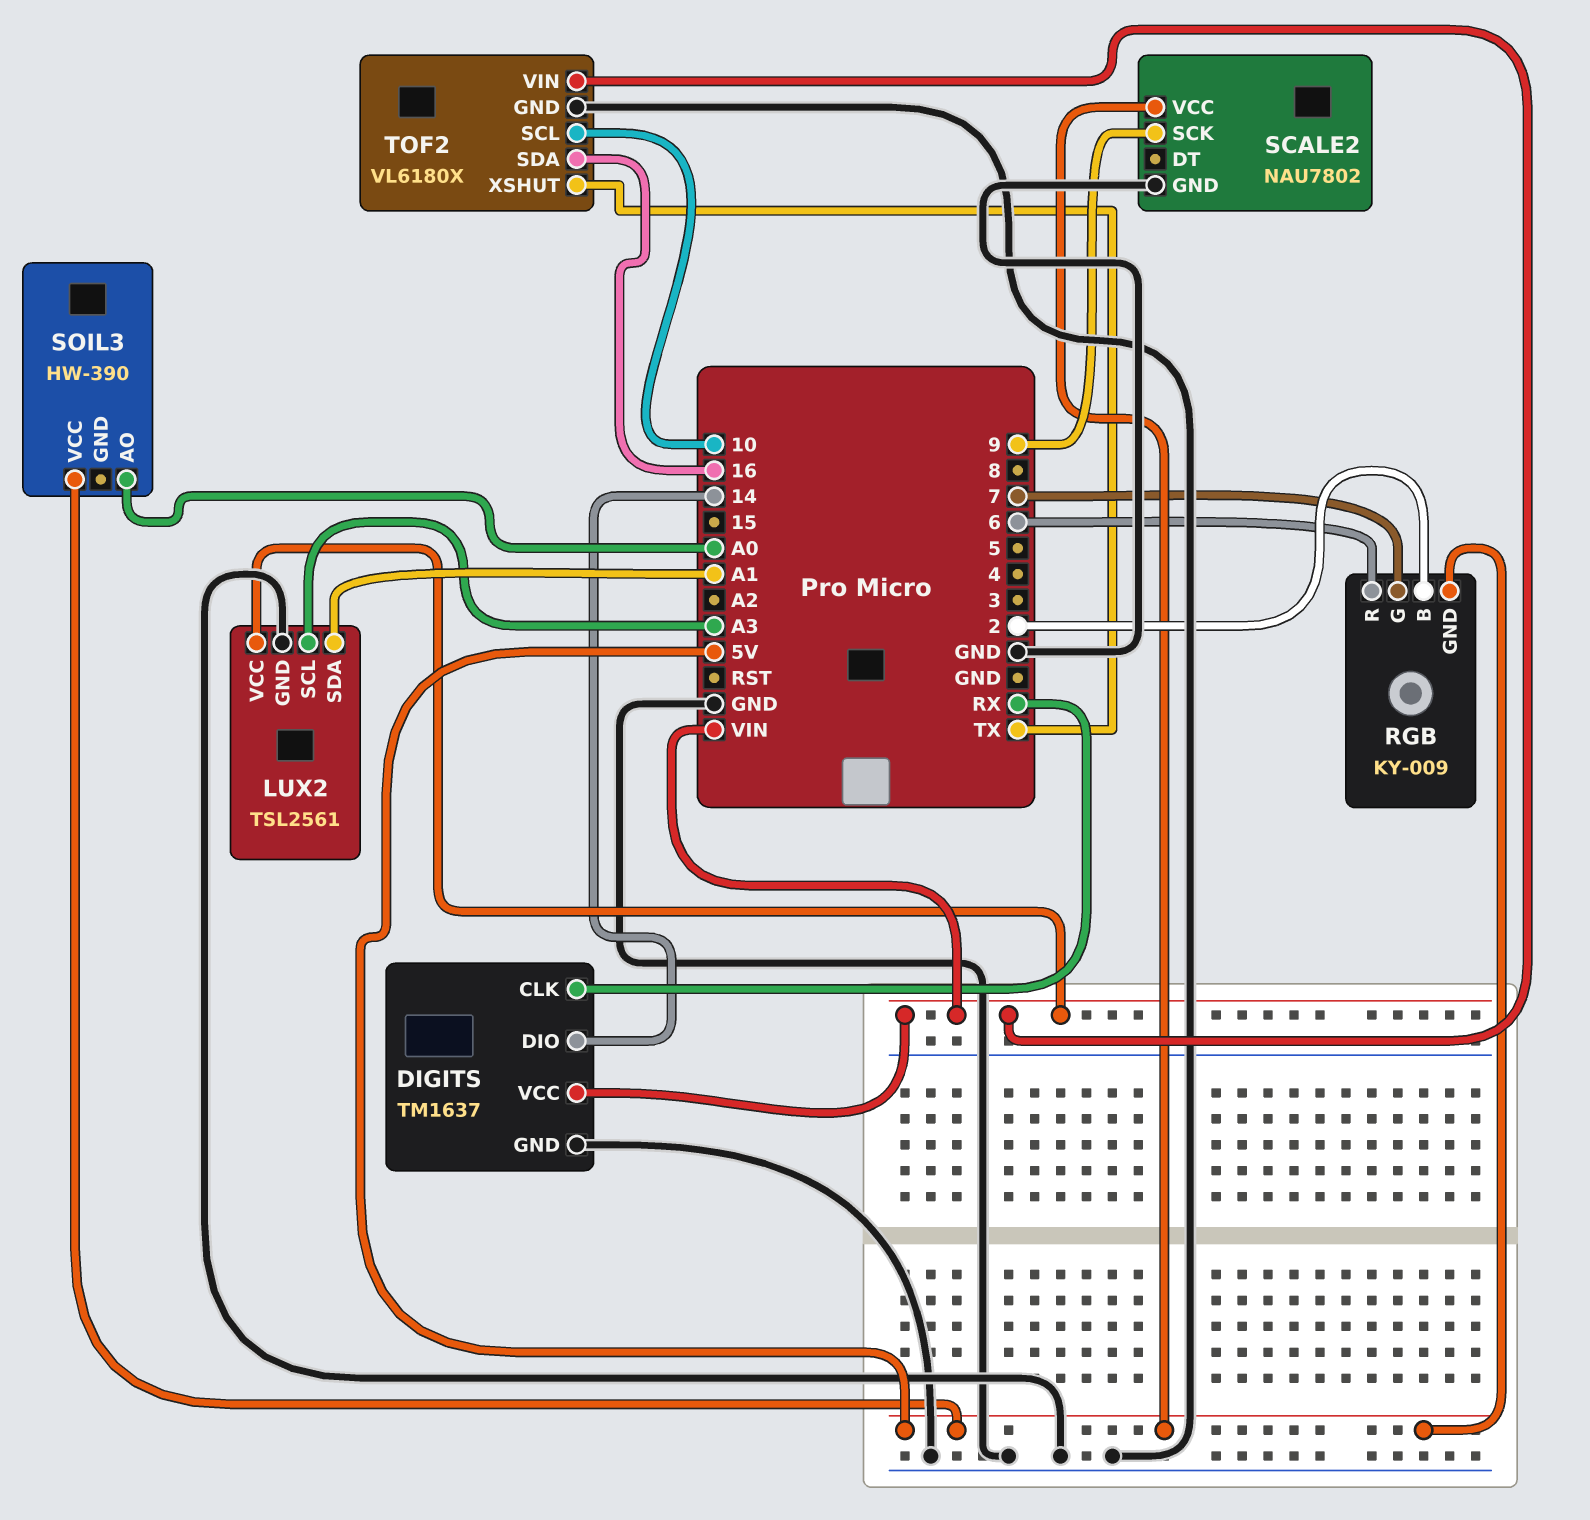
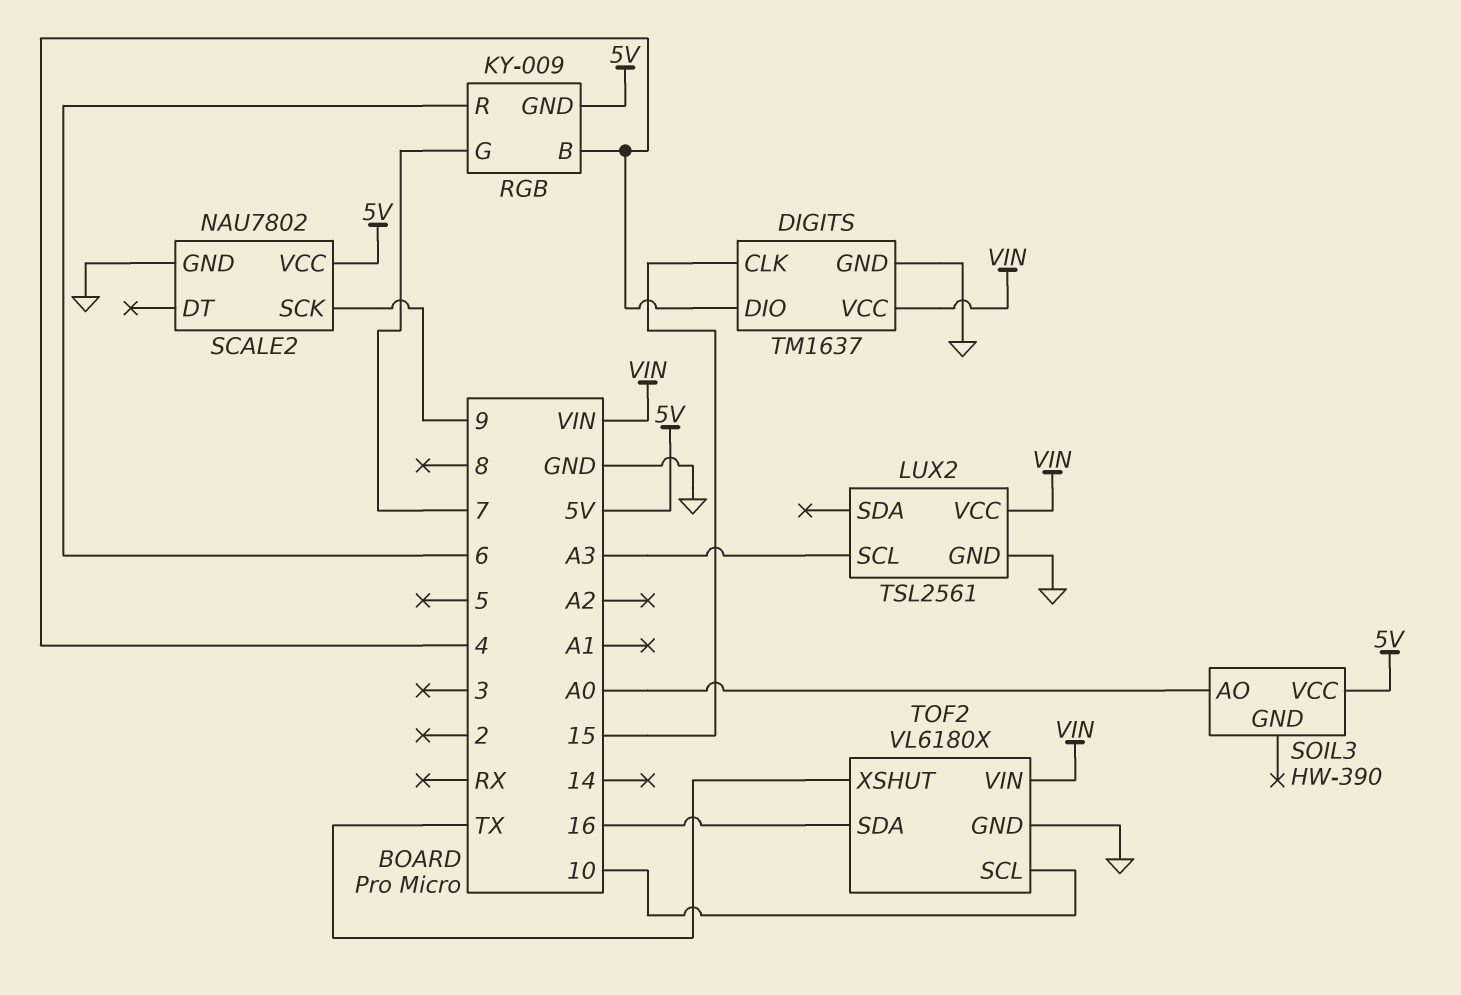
DIGITS pin CLK: RX -> 15
DIGITS pin DIO: 14 -> 4
LUX2 pin SDA: A1 -> none
RGB pin B: 2 -> 4

